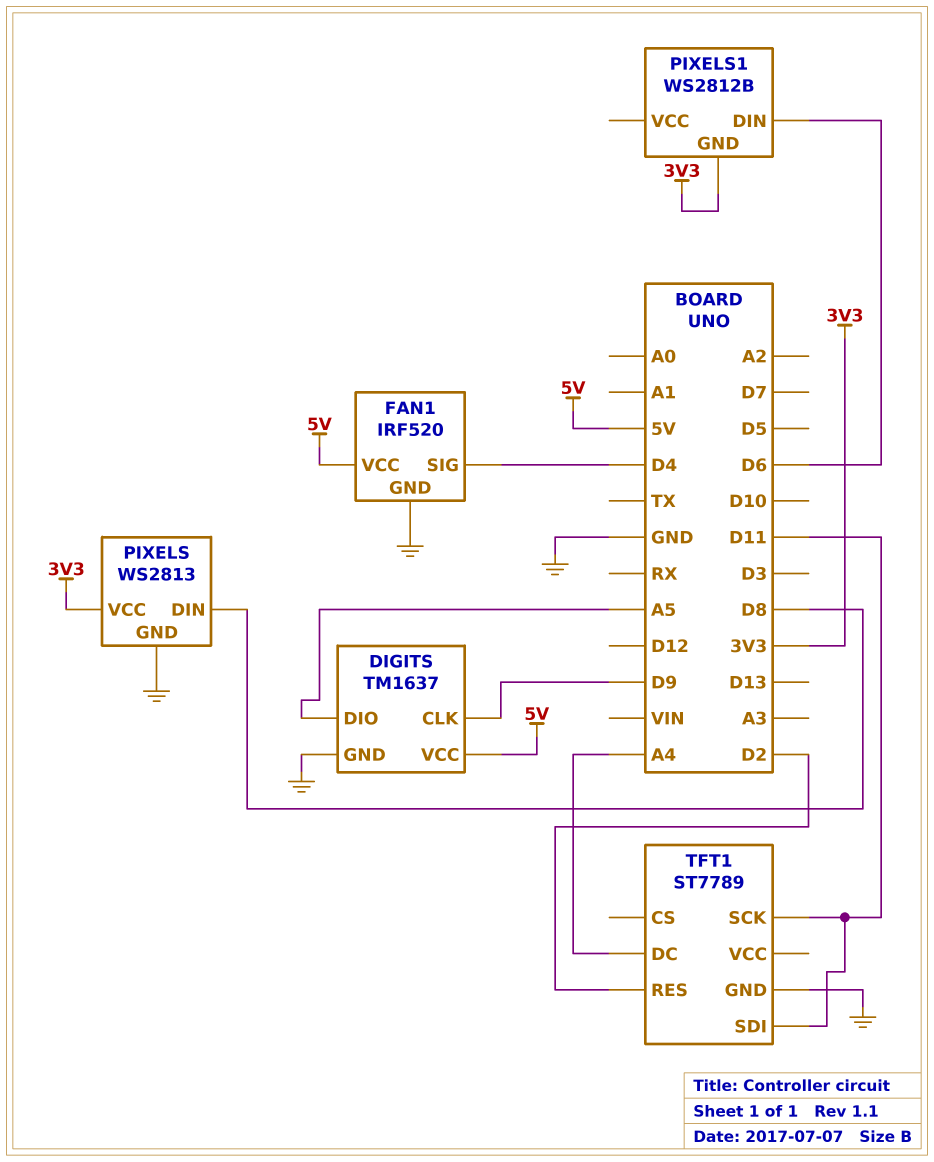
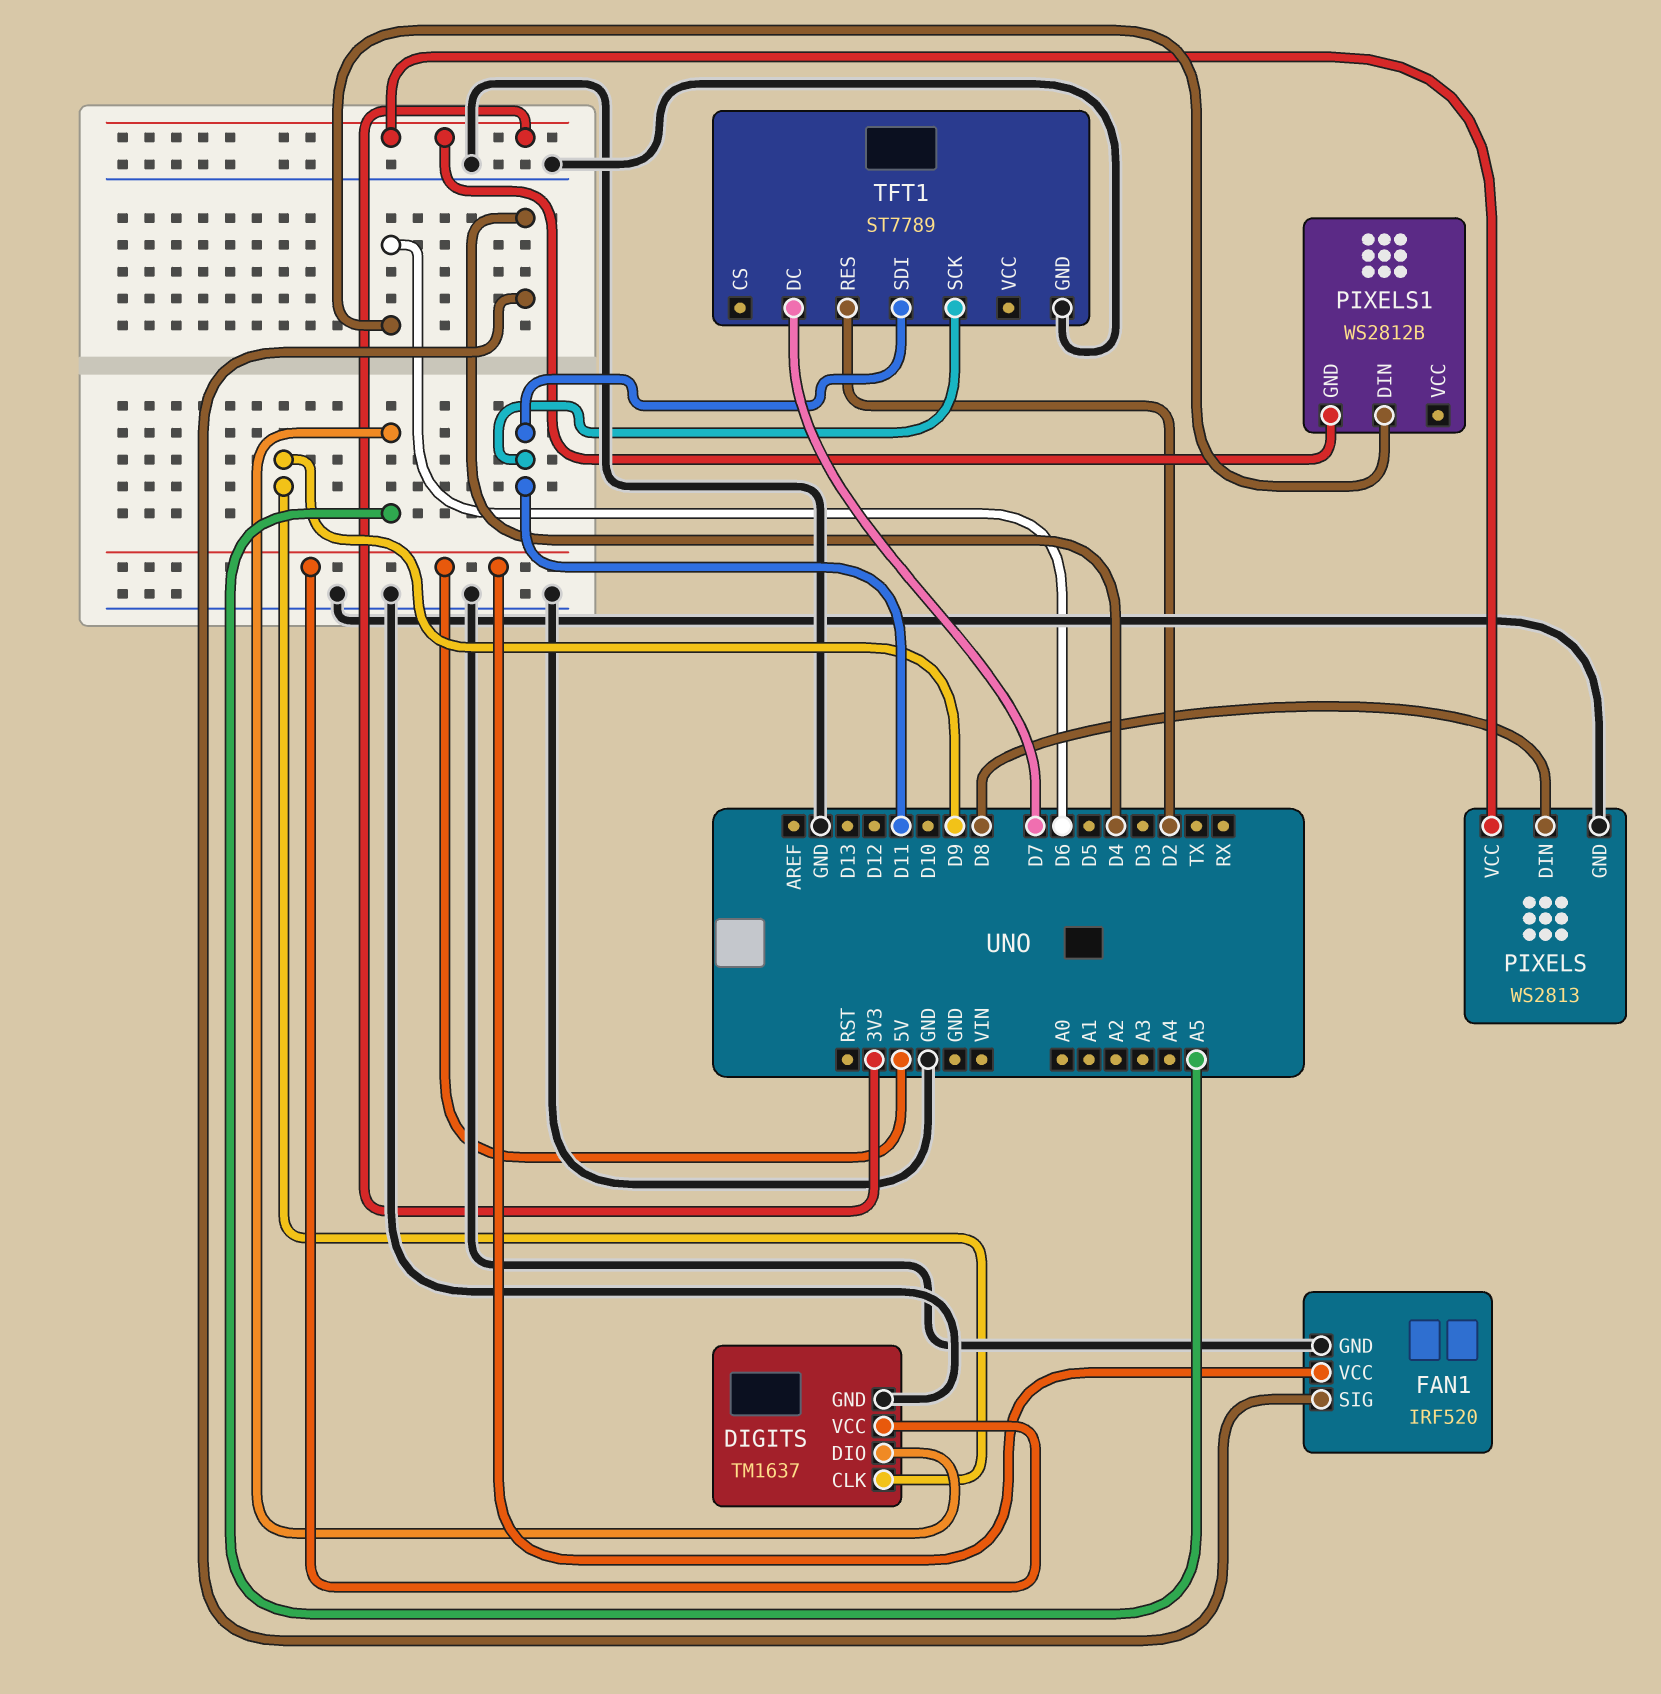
TFT1 pin DC: A4 -> D7

